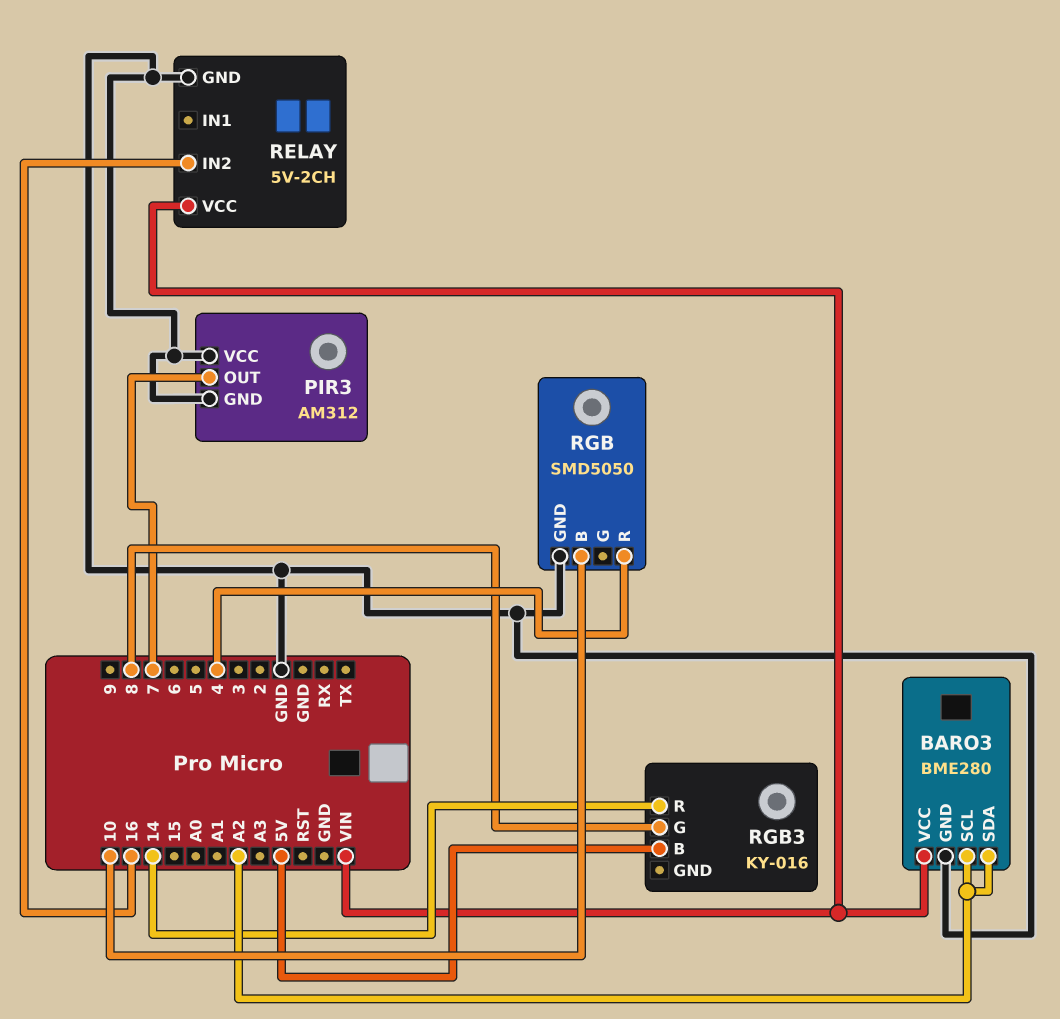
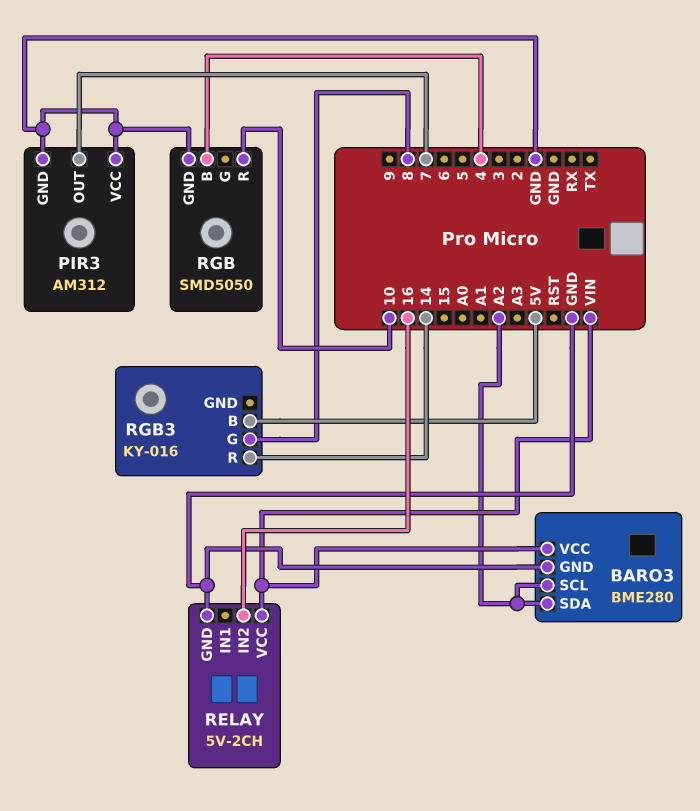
RGB pin B: 10 -> 4
RGB pin R: 4 -> 10

